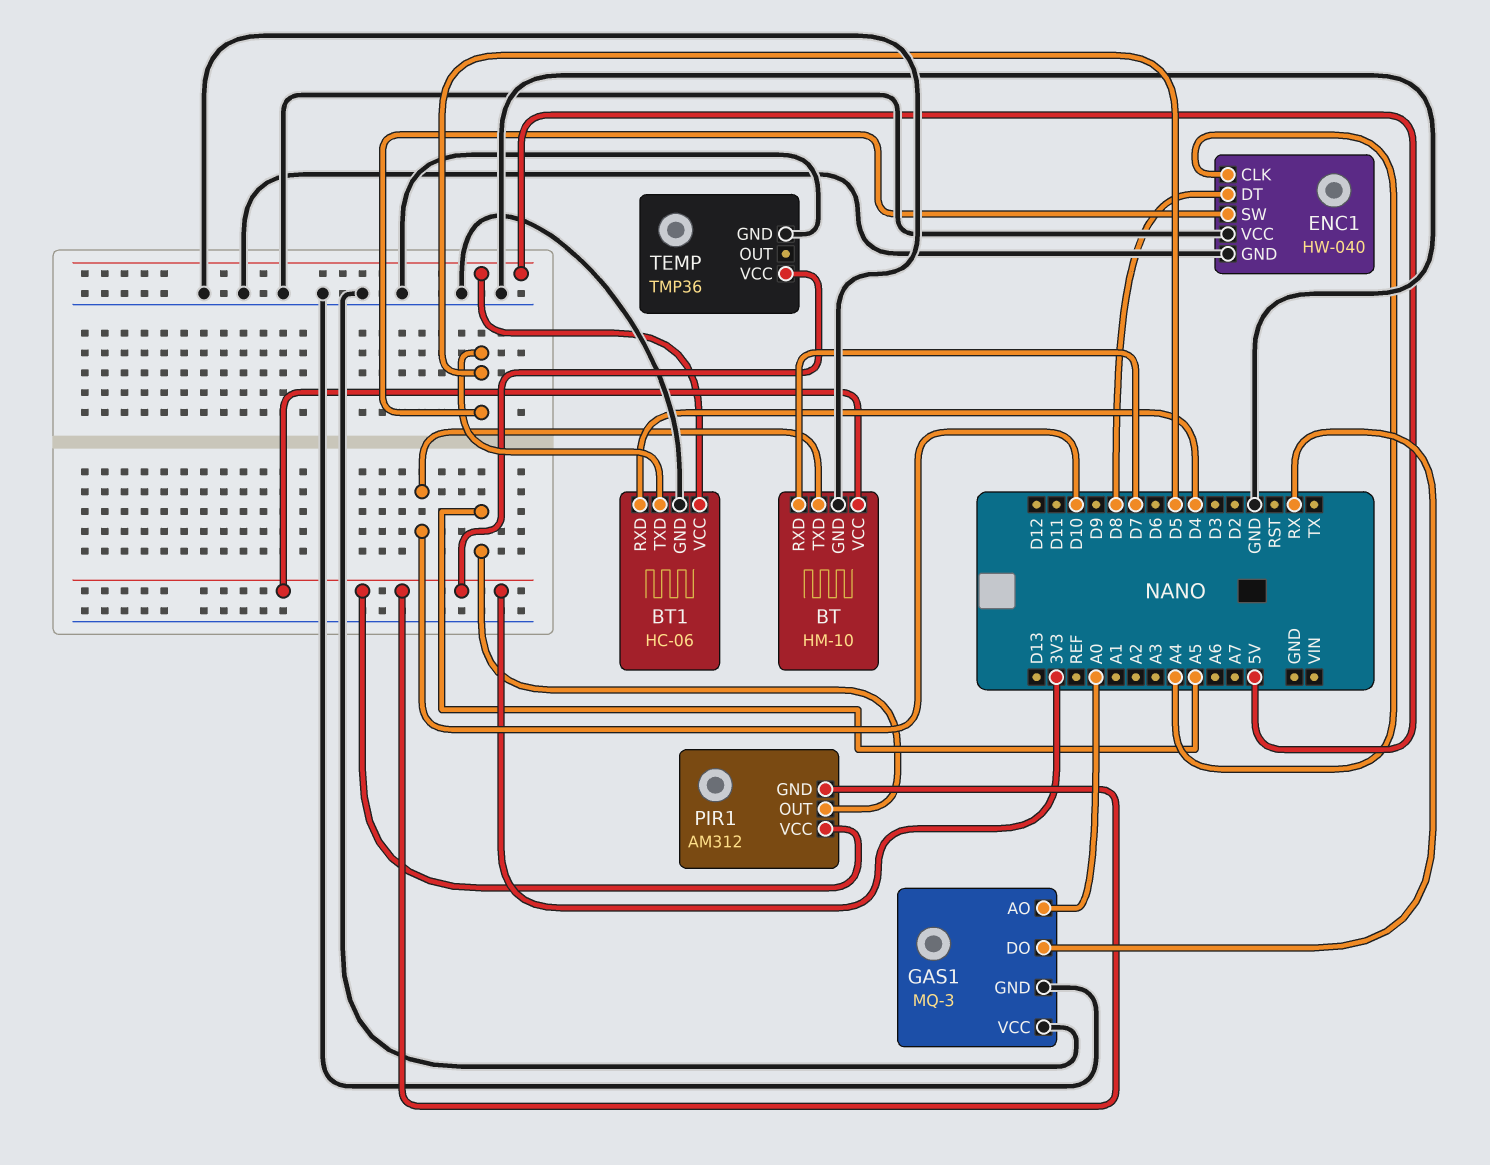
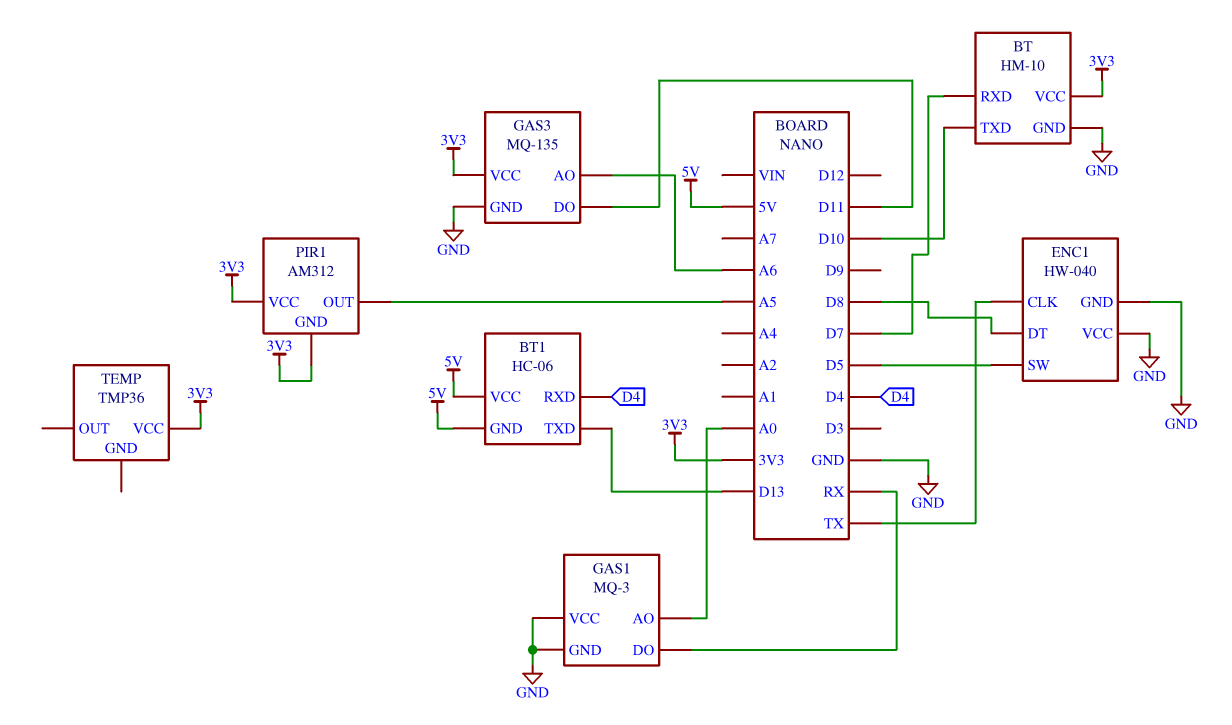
BT1 pin GND: GND -> 5V
BT1 pin TXD: D5 -> D13
ENC1 pin CLK: A4 -> TX
GAS3: none -> MQ-135
GAS3 pin AO: none -> A6
GAS3 pin DO: none -> D11
GAS3 pin GND: none -> GND
GAS3 pin VCC: none -> 3V3
TEMP pin GND: GND -> none

